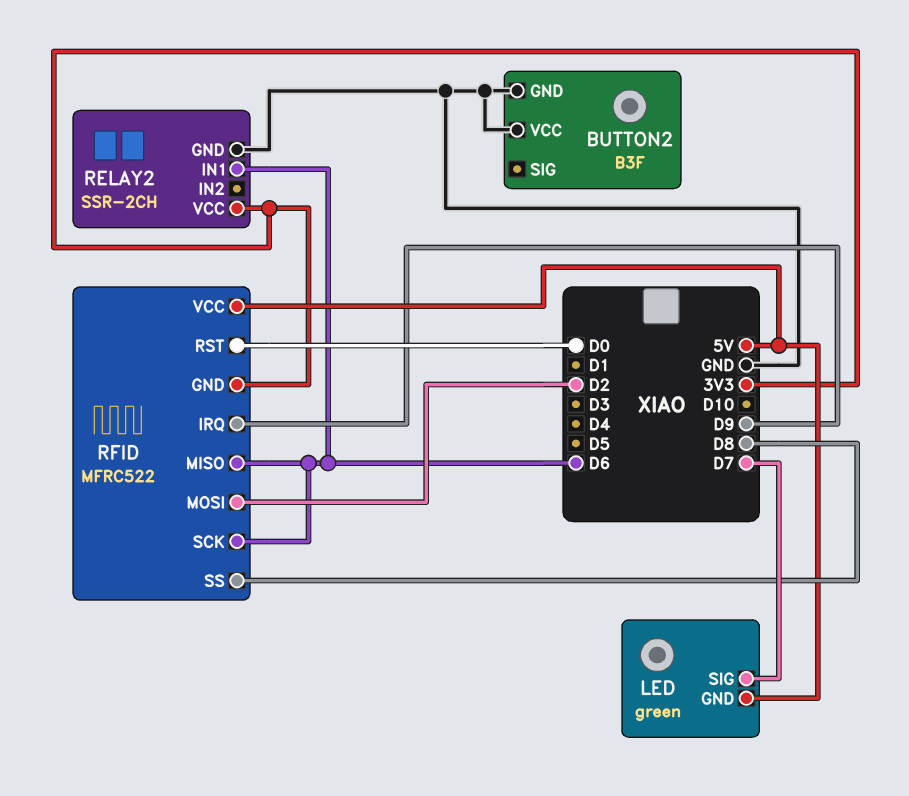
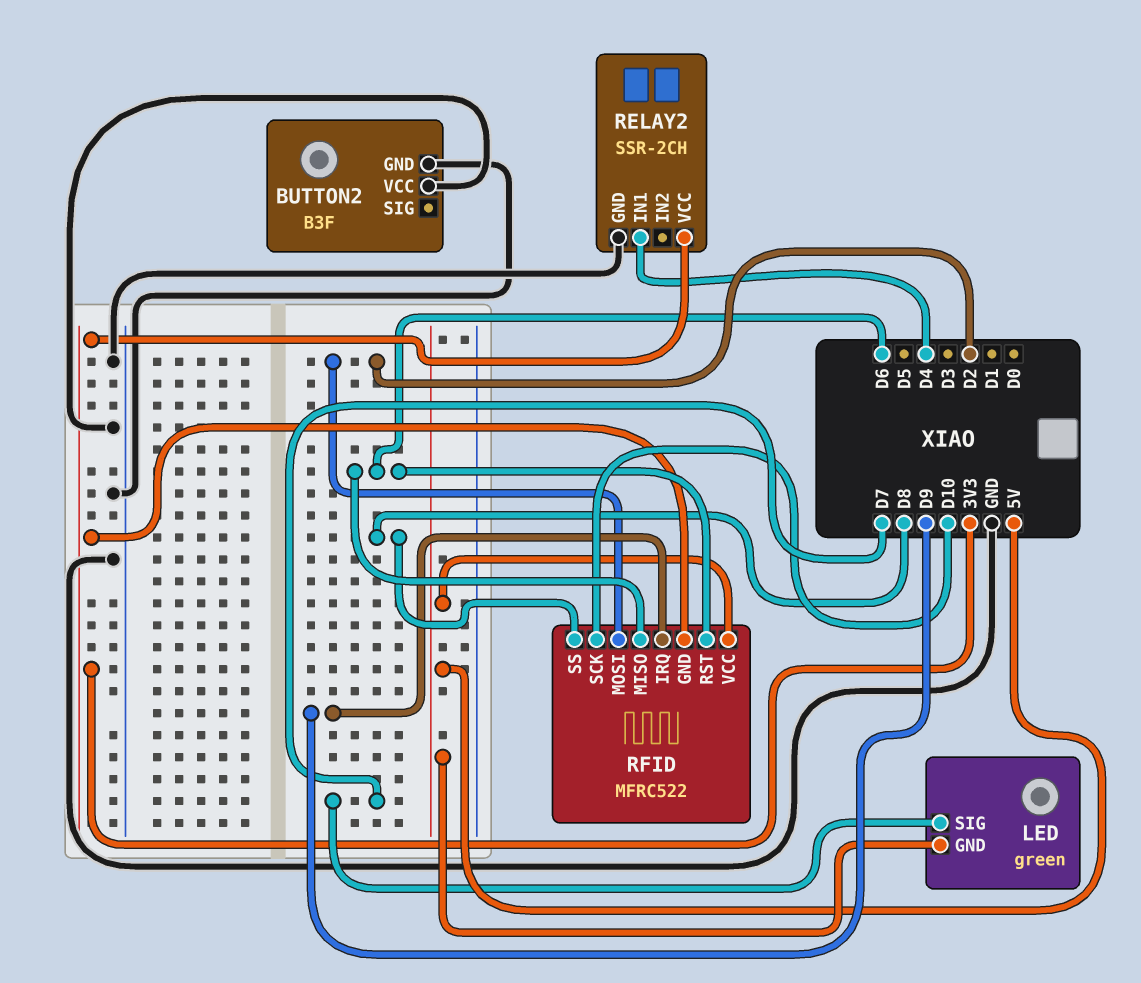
RELAY2 pin IN1: D6 -> D4
RFID pin RST: D0 -> D6
RFID pin SCK: D6 -> D10

